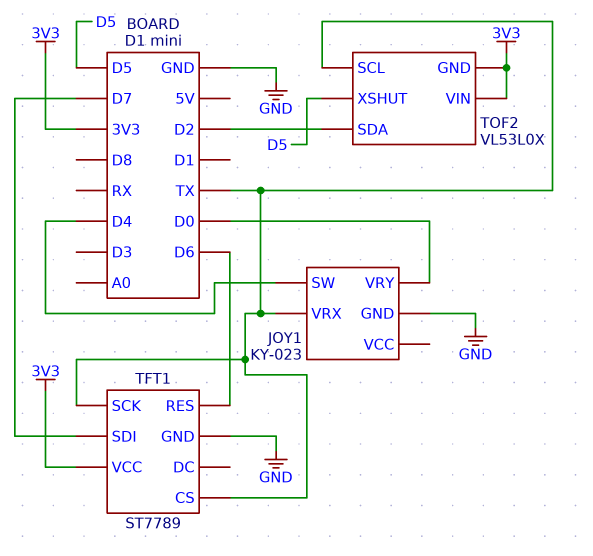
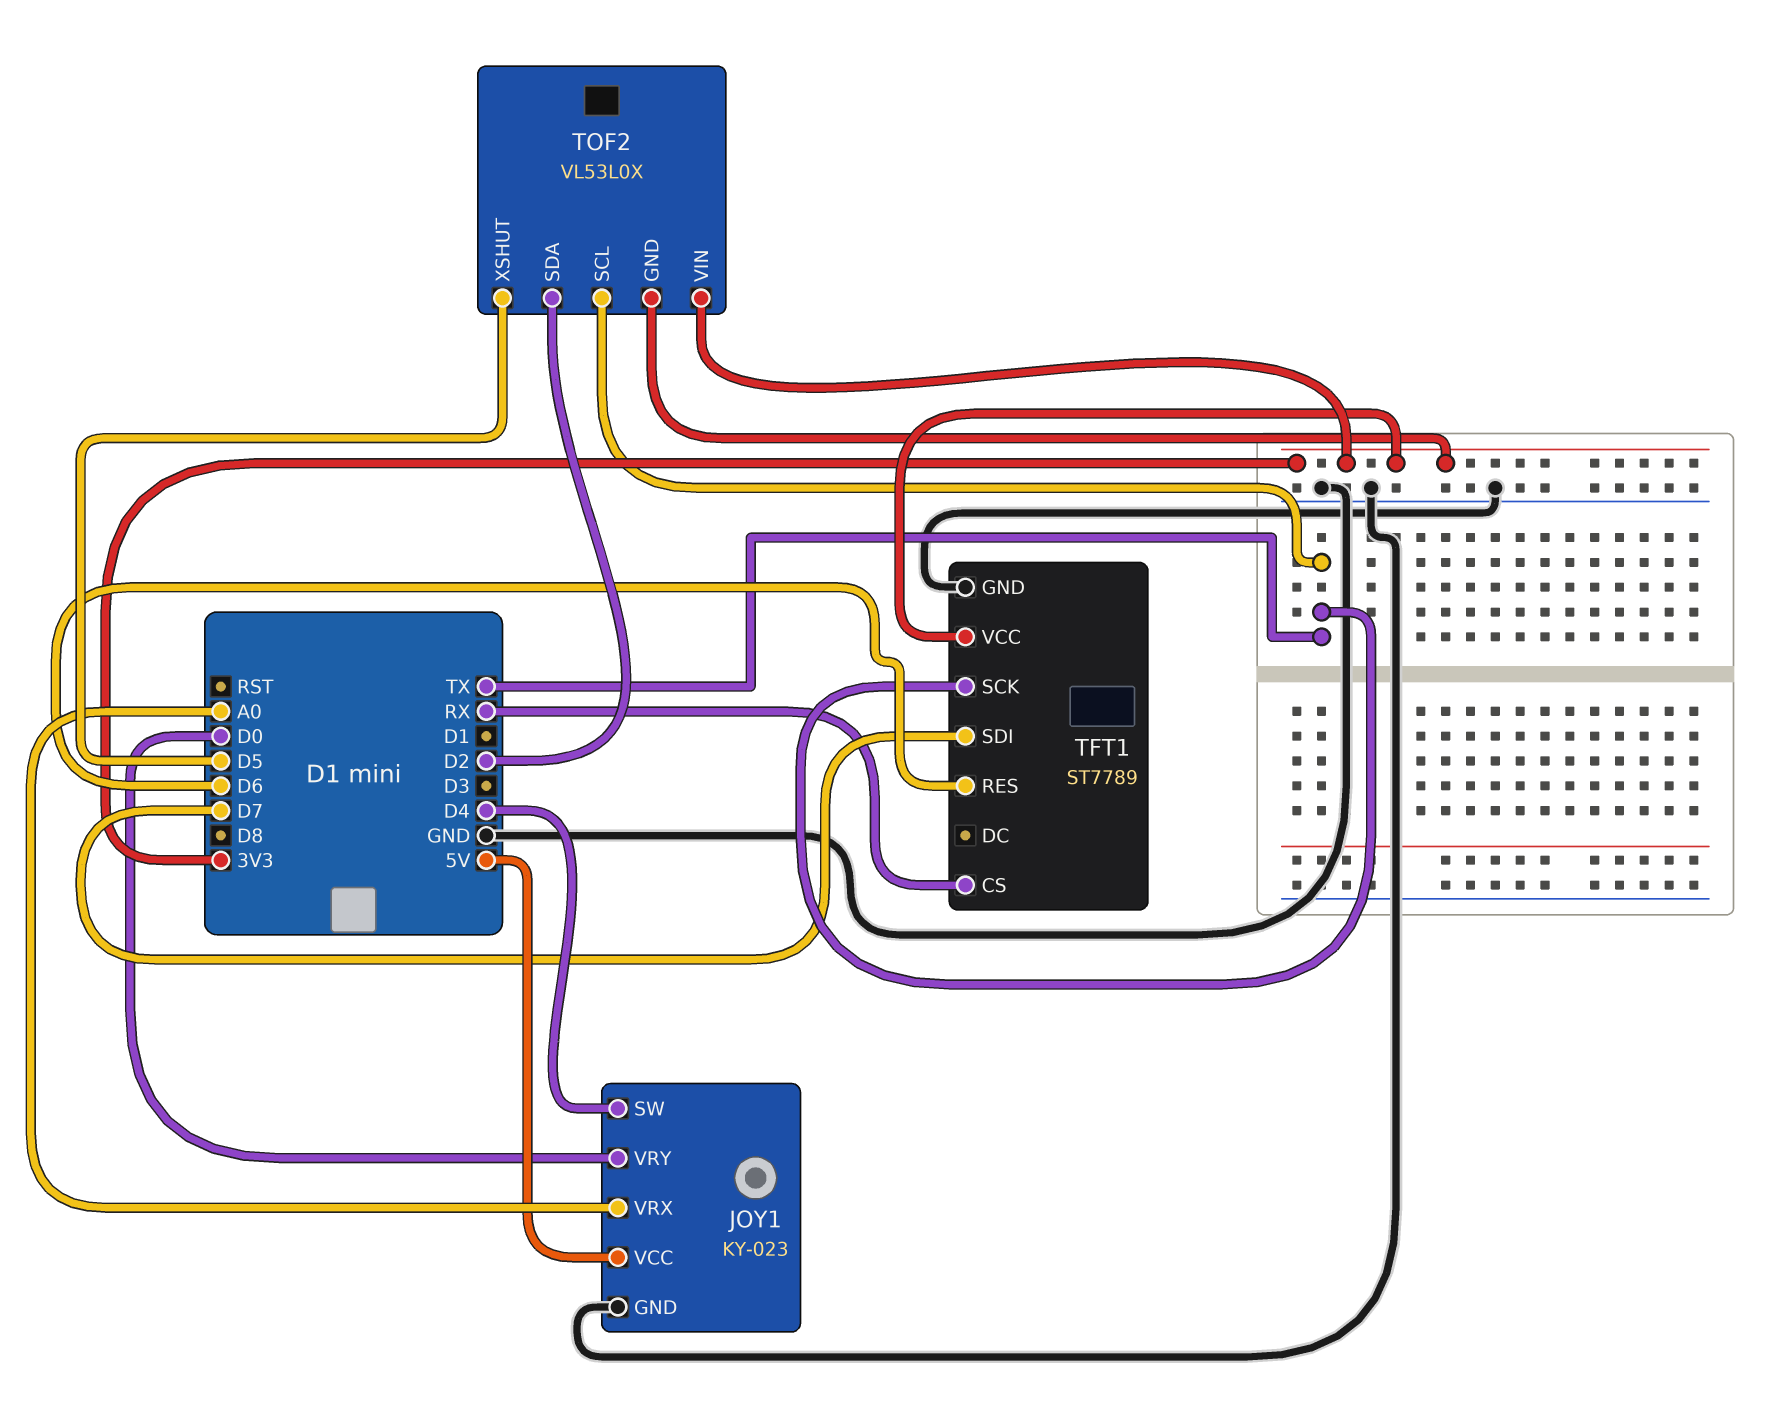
JOY1 pin VCC: none -> 5V
JOY1 pin VRX: TX -> A0
TFT1 pin CS: TX -> RX

